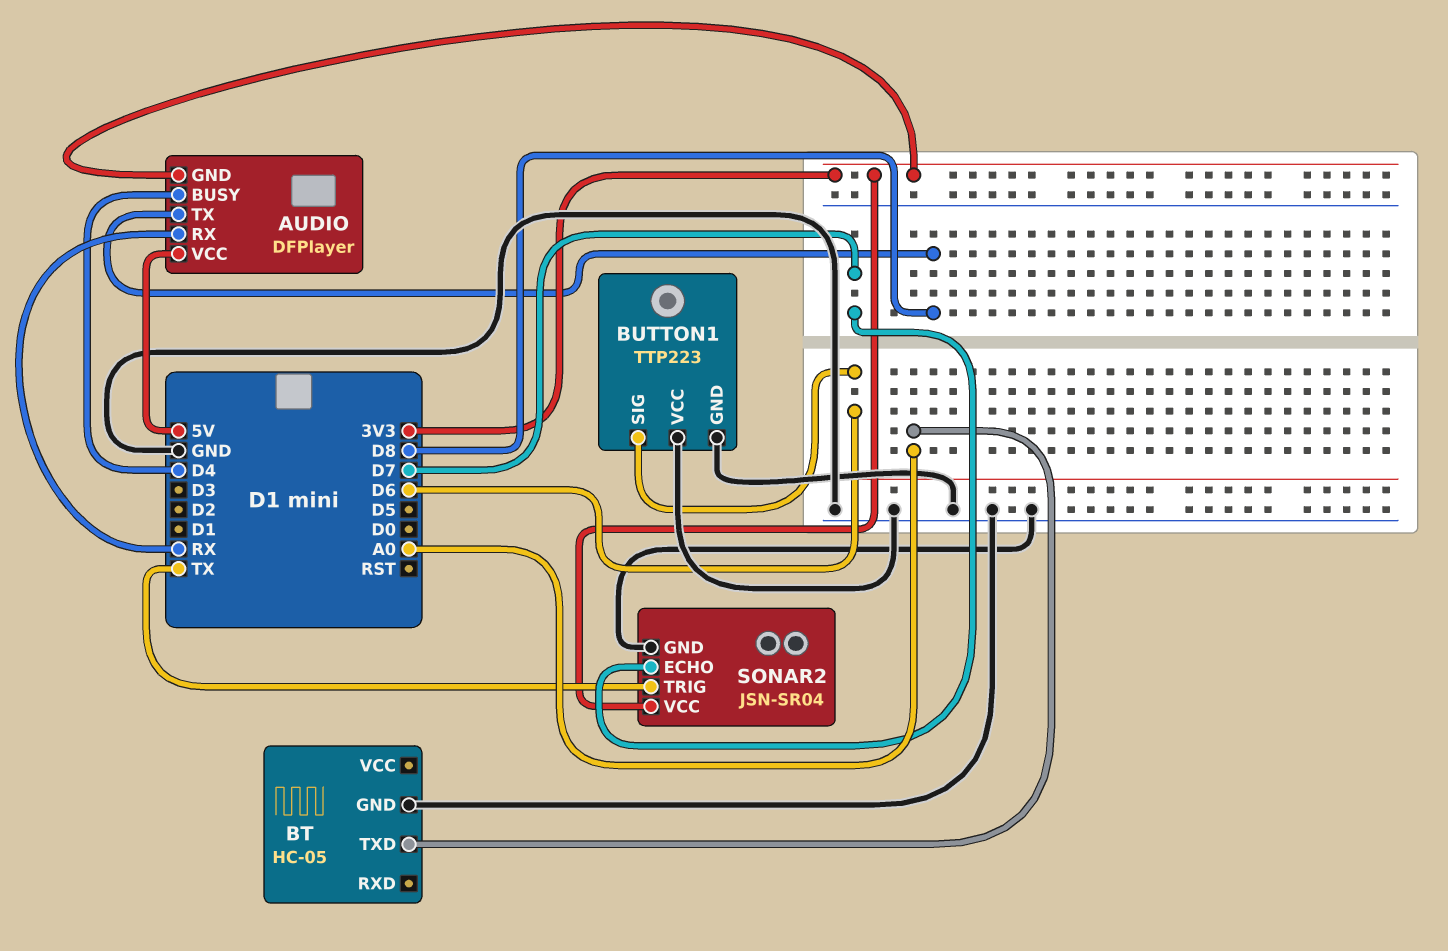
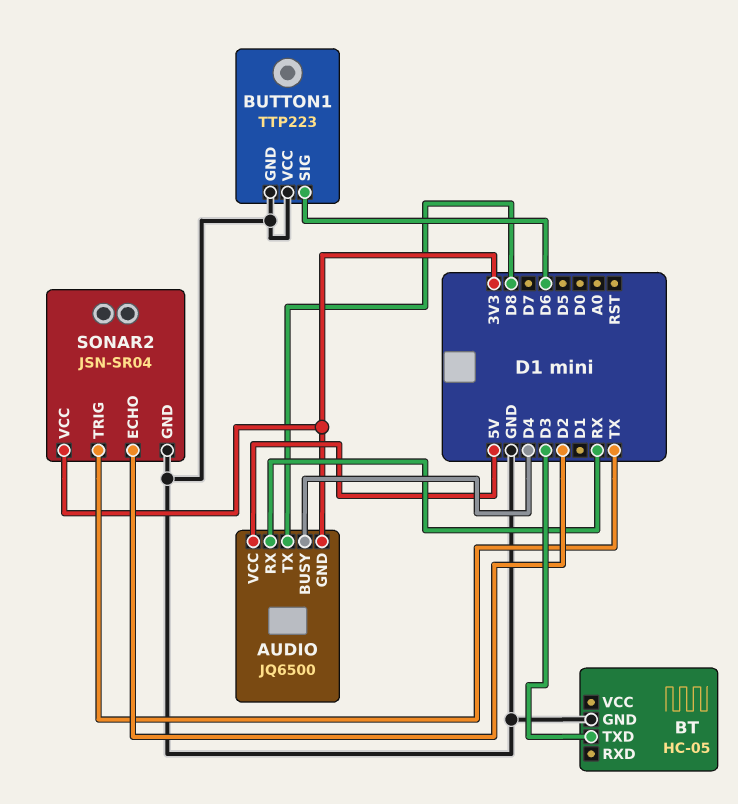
AUDIO: DFPlayer -> JQ6500
BT pin TXD: A0 -> D3
SONAR2 pin ECHO: D7 -> D2

